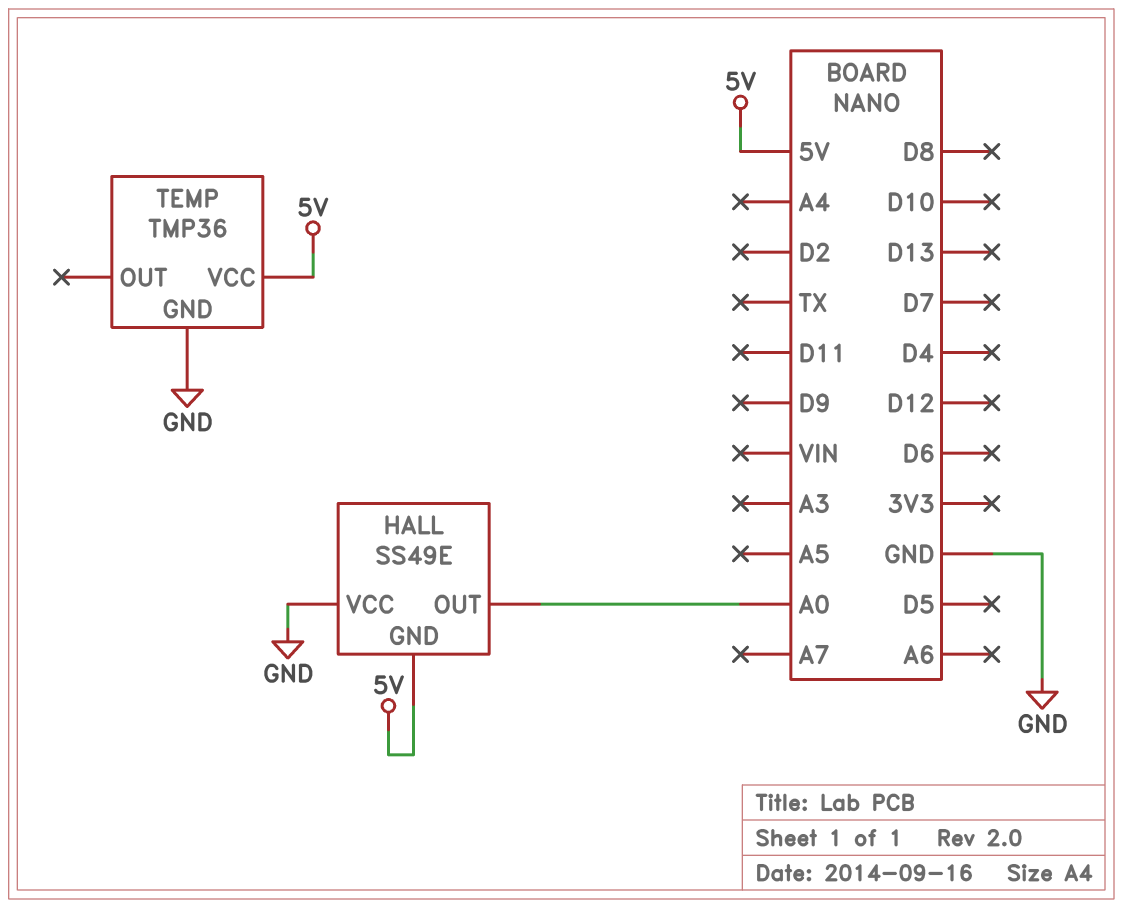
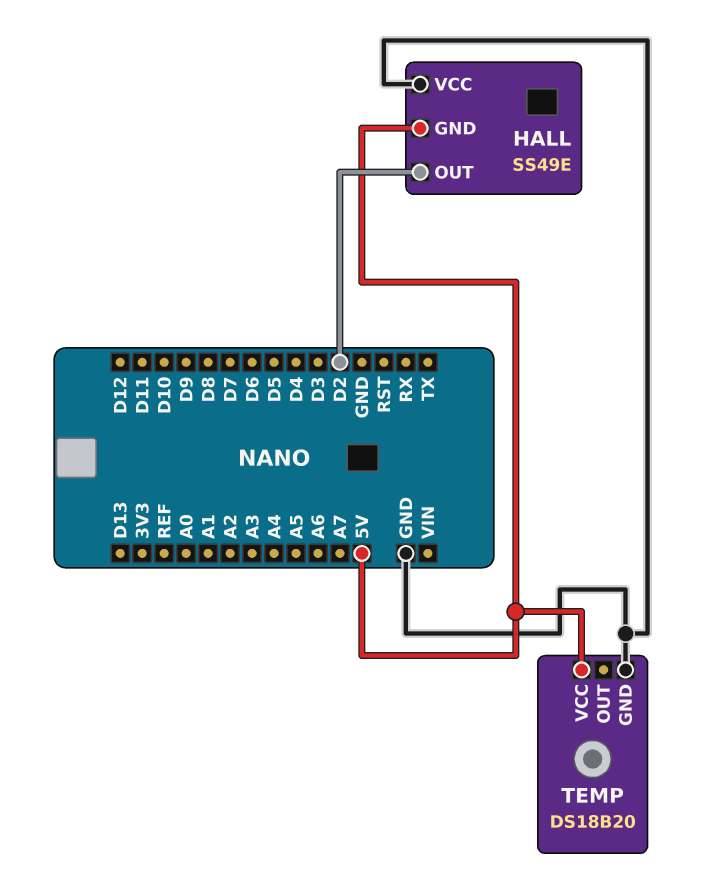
HALL pin OUT: A0 -> D2
TEMP: TMP36 -> DS18B20

